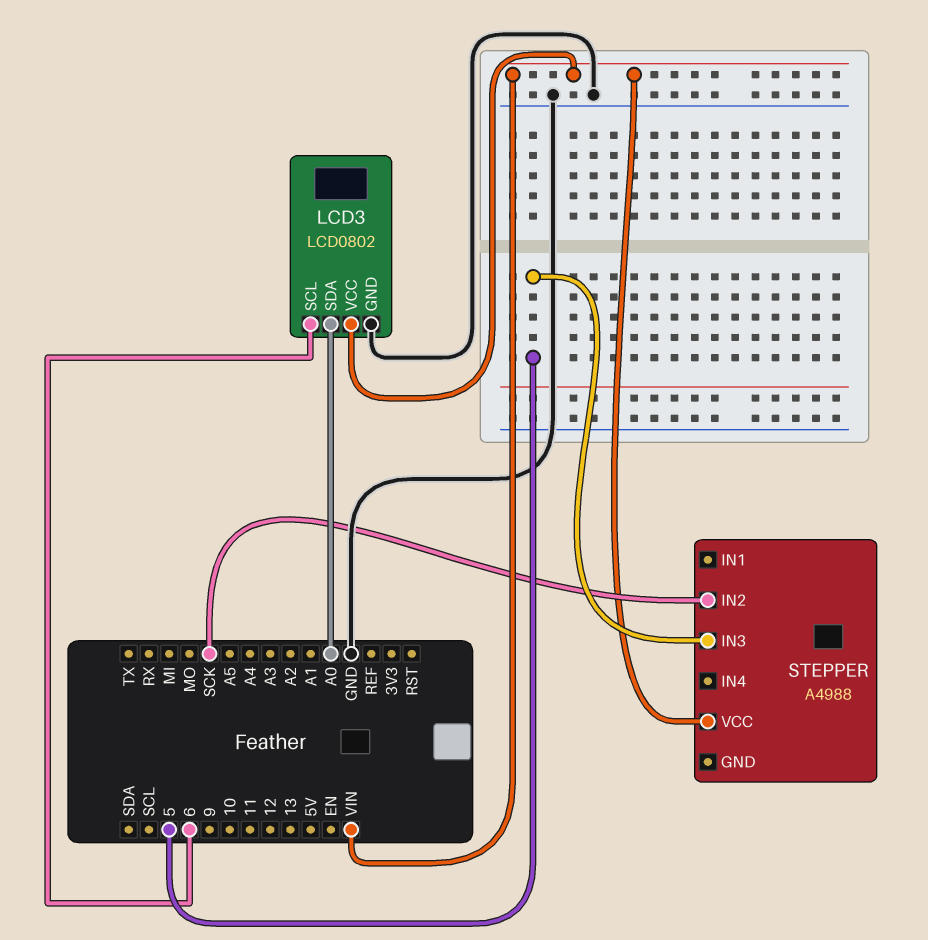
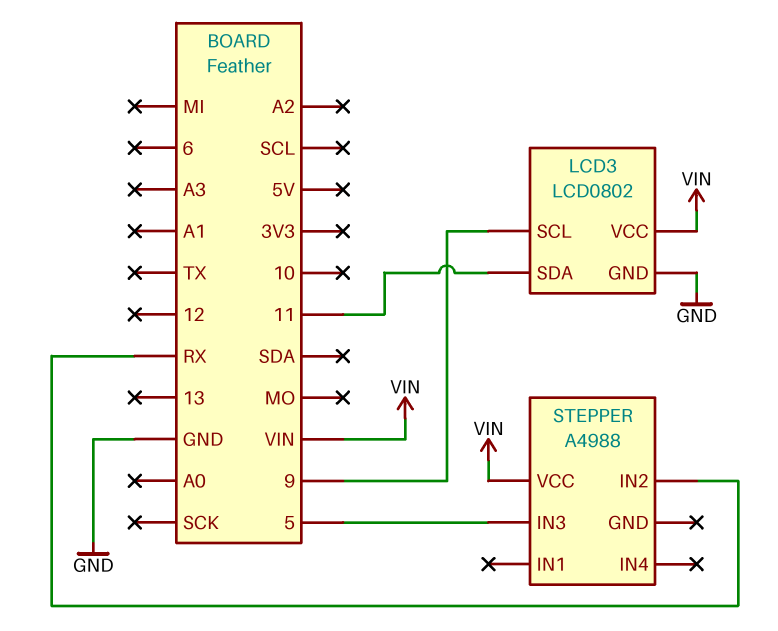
LCD3 pin SCL: 6 -> 9
LCD3 pin SDA: A0 -> 11
STEPPER pin IN2: SCK -> RX

